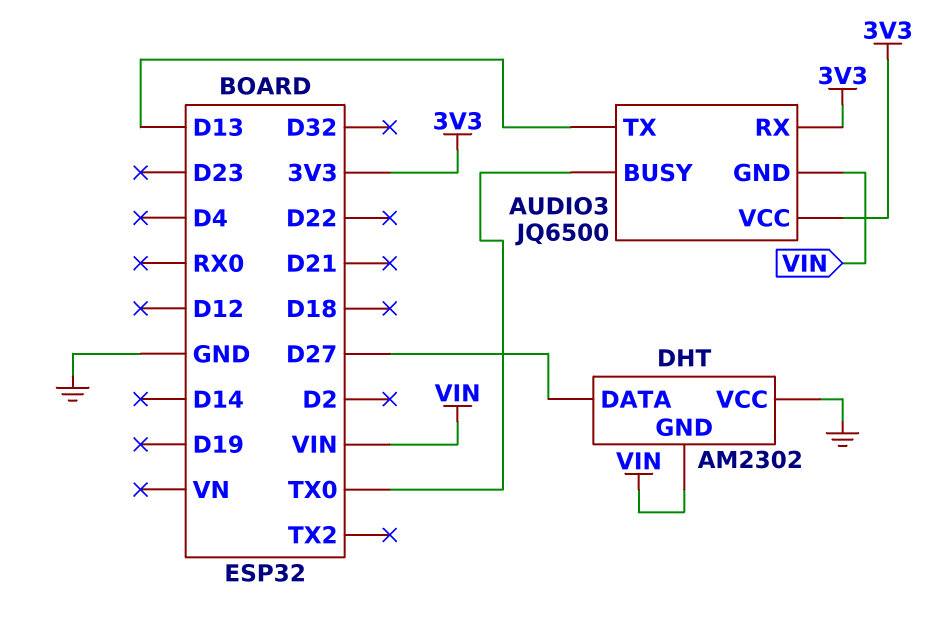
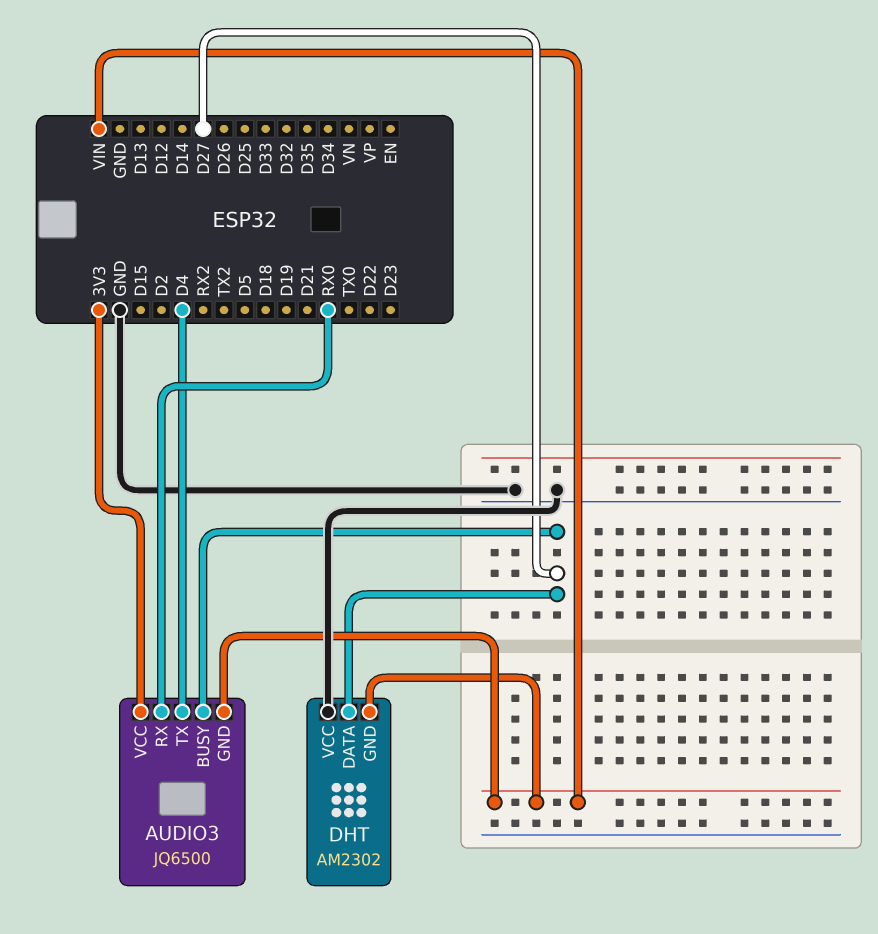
AUDIO3 pin BUSY: TX0 -> D27
AUDIO3 pin RX: 3V3 -> RX0
AUDIO3 pin TX: D13 -> D4

